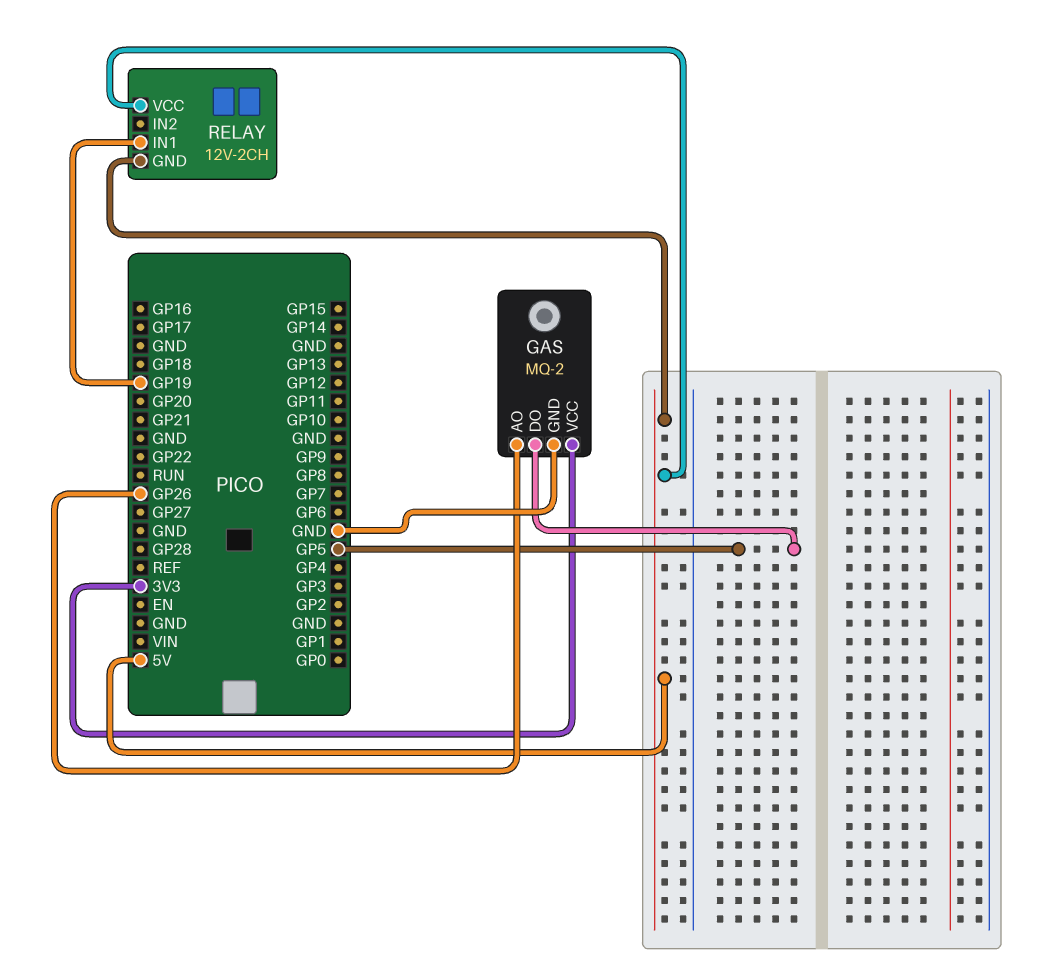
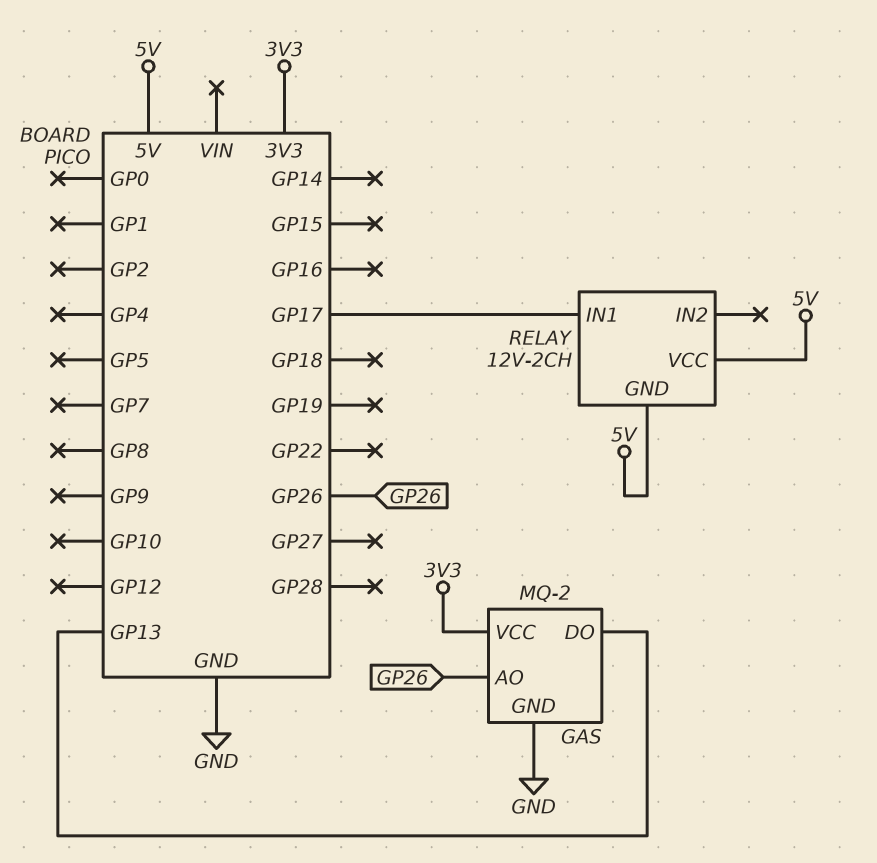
GAS pin DO: GP5 -> GP13
RELAY pin IN1: GP19 -> GP17

